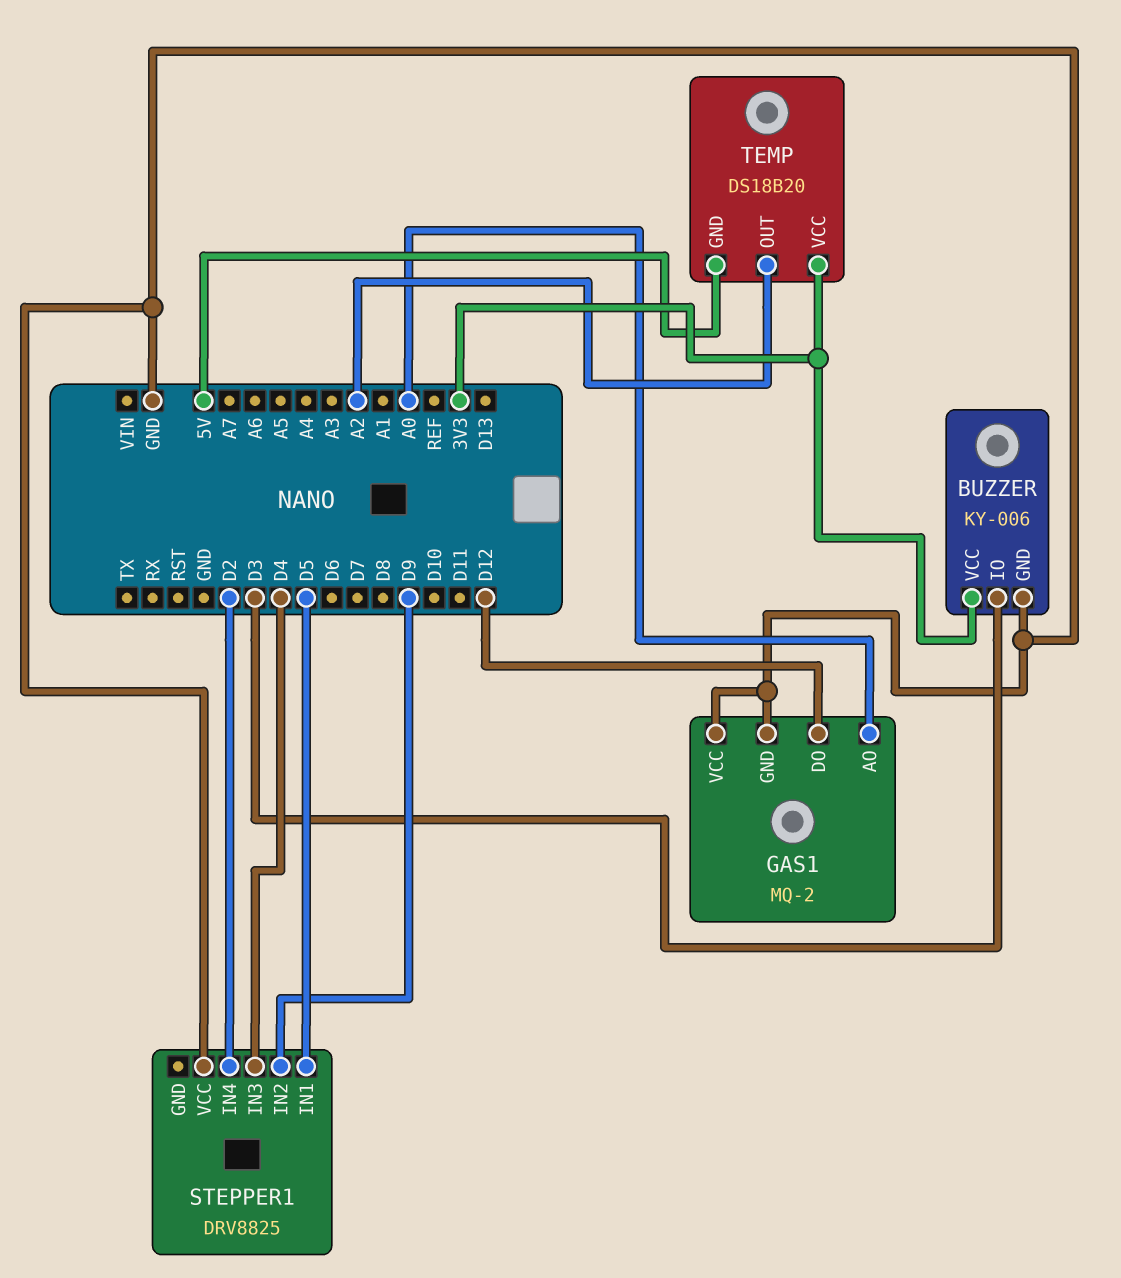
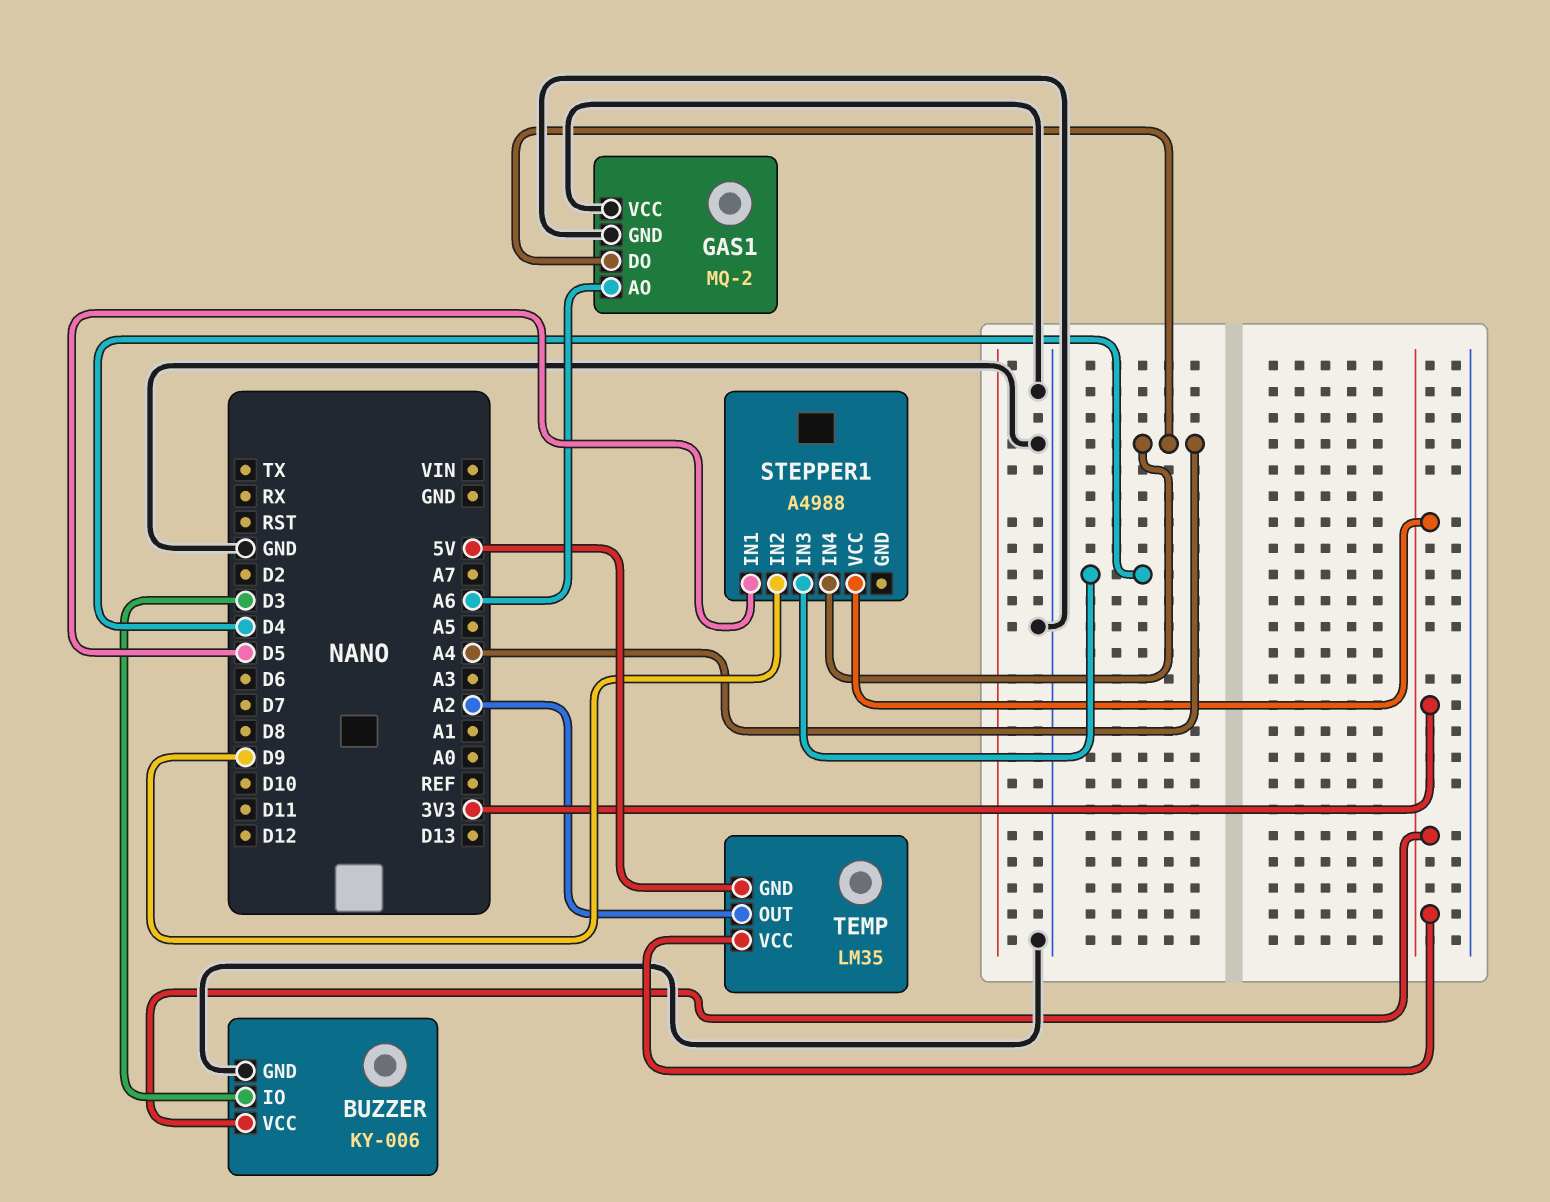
GAS1 pin AO: A0 -> A6
GAS1 pin DO: D12 -> A4
STEPPER1: DRV8825 -> A4988
STEPPER1 pin IN4: D2 -> A4
STEPPER1 pin VCC: GND -> 3V3
TEMP: DS18B20 -> LM35

